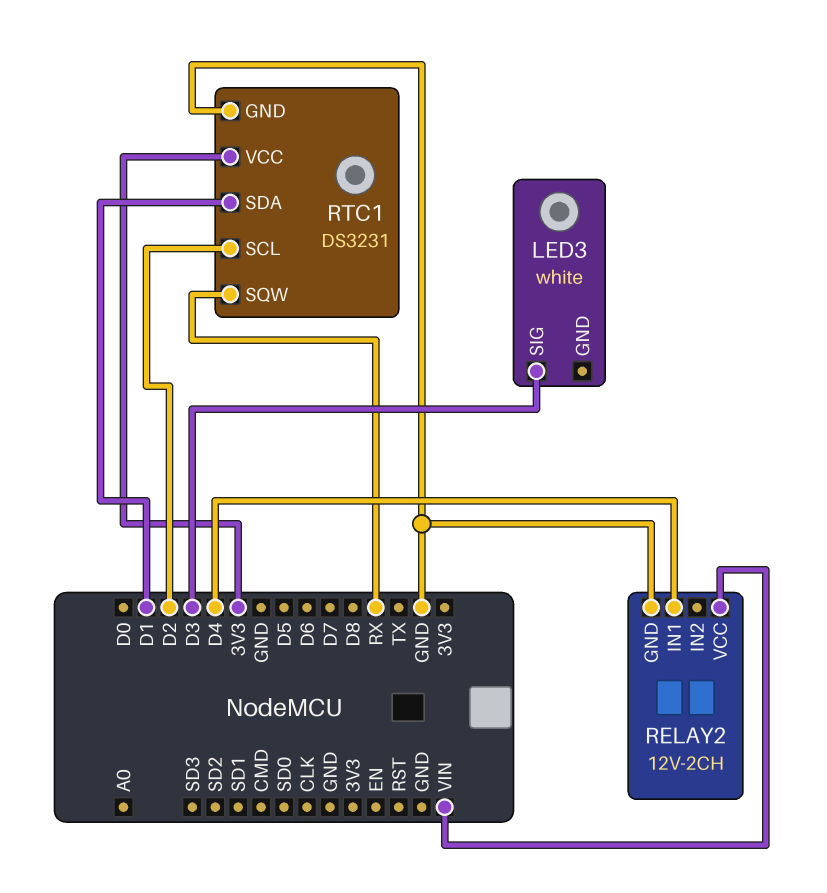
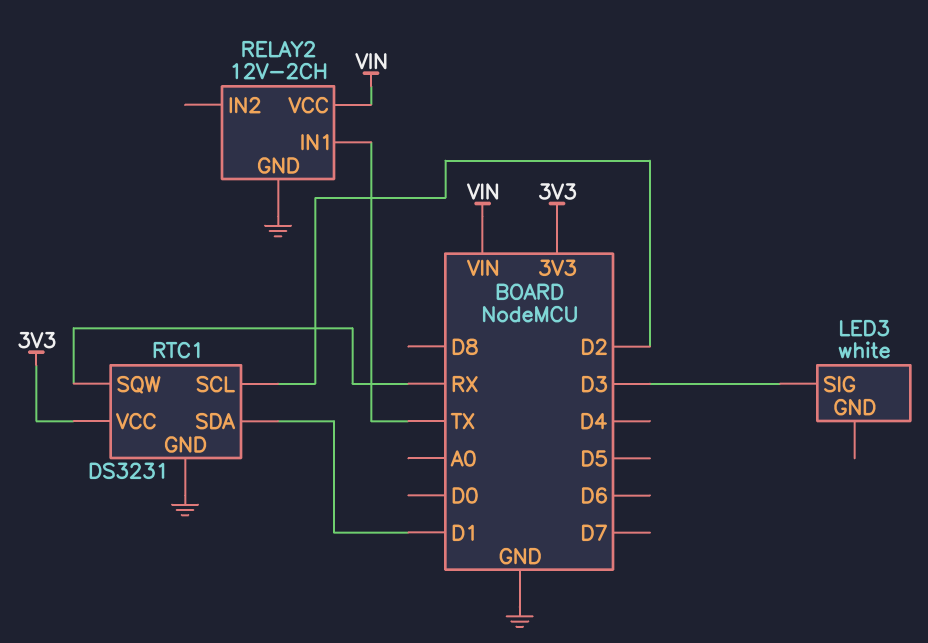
RELAY2 pin IN1: D4 -> TX

